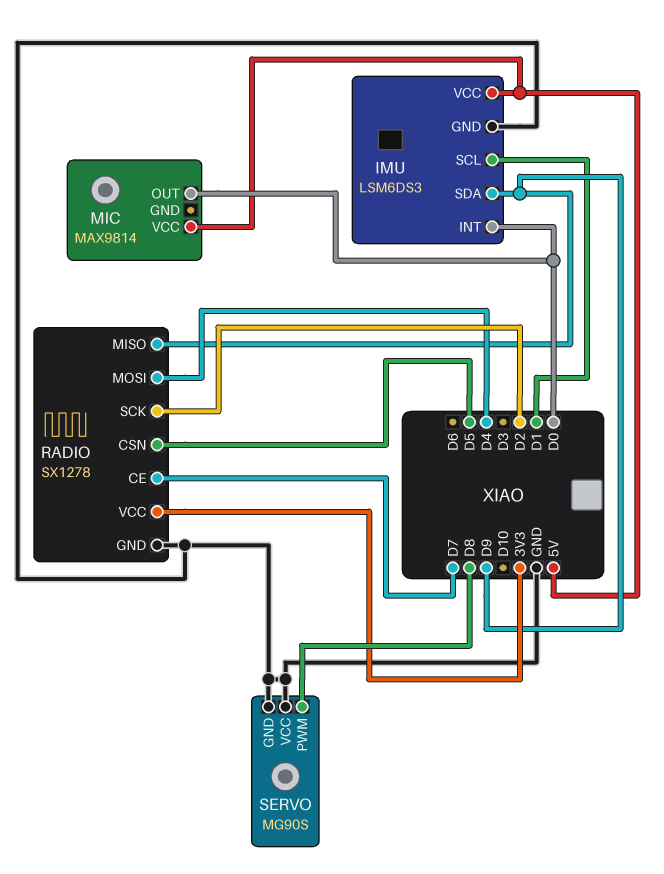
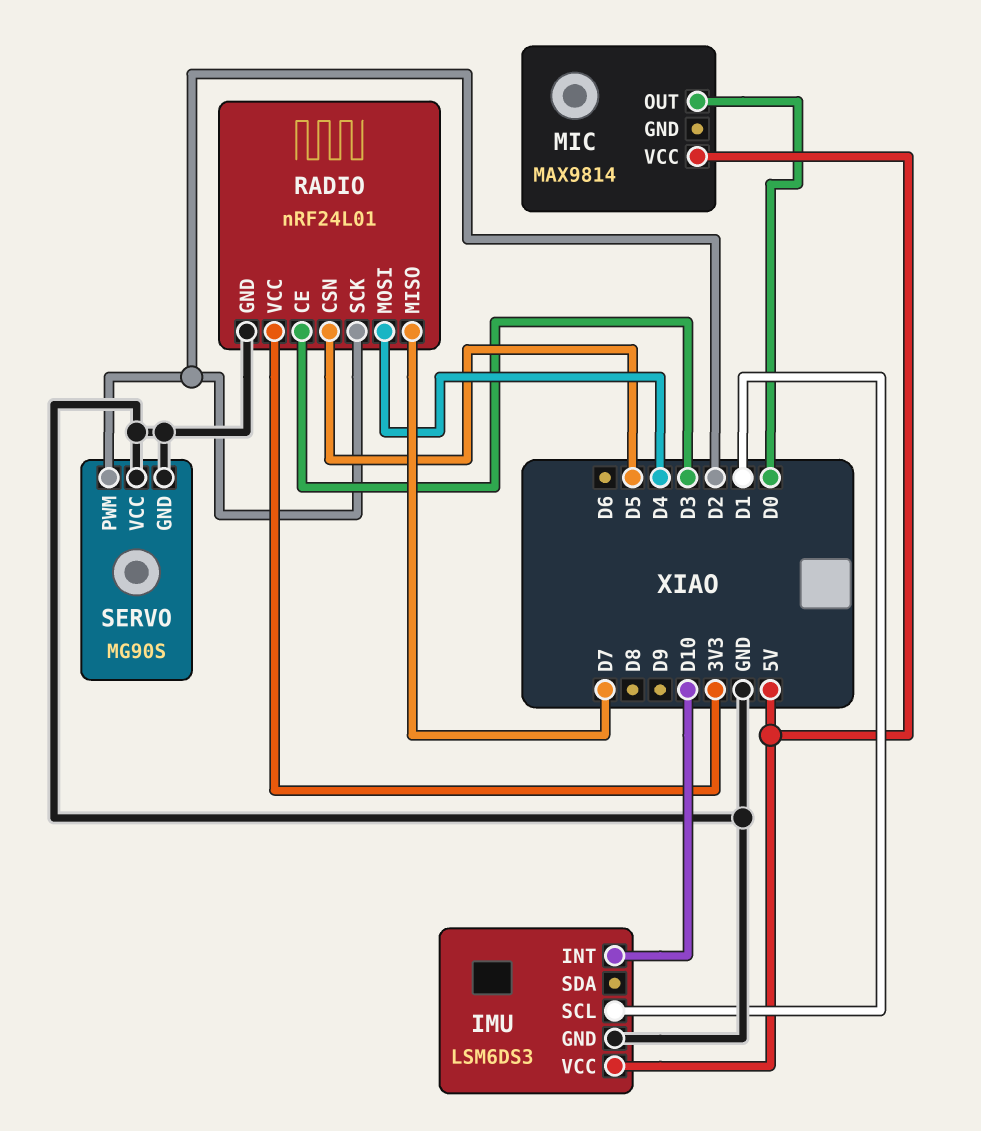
IMU pin INT: D0 -> D10
IMU pin SDA: D9 -> none
RADIO: SX1278 -> nRF24L01
RADIO pin CE: D7 -> D3
RADIO pin MISO: D9 -> D7
SERVO pin PWM: D8 -> D2

